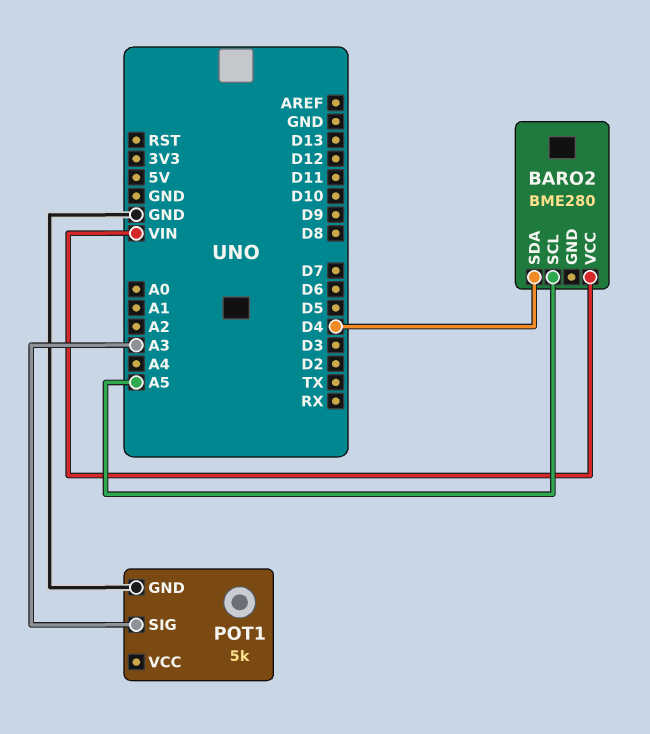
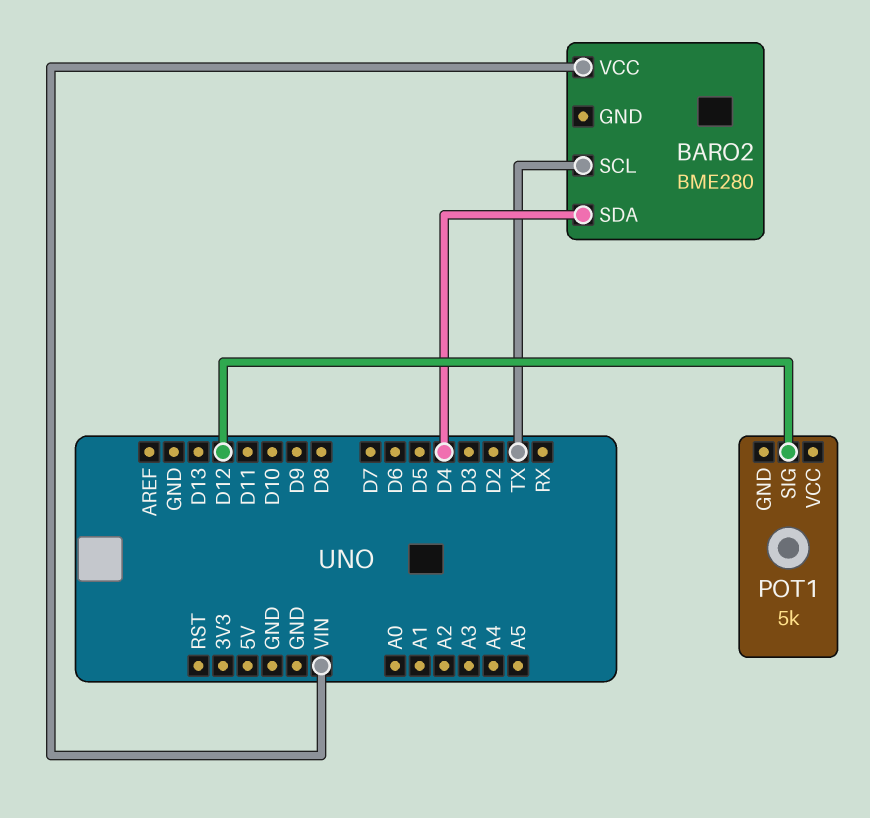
BARO2 pin SCL: A5 -> TX
POT1 pin GND: GND -> none
POT1 pin SIG: A3 -> D12

